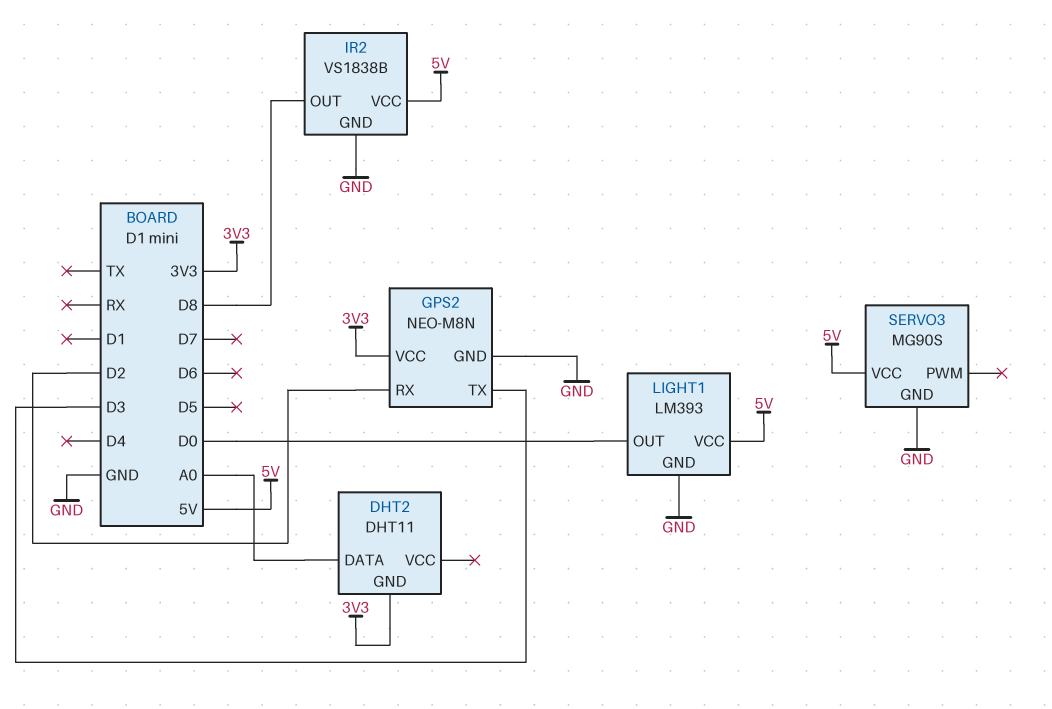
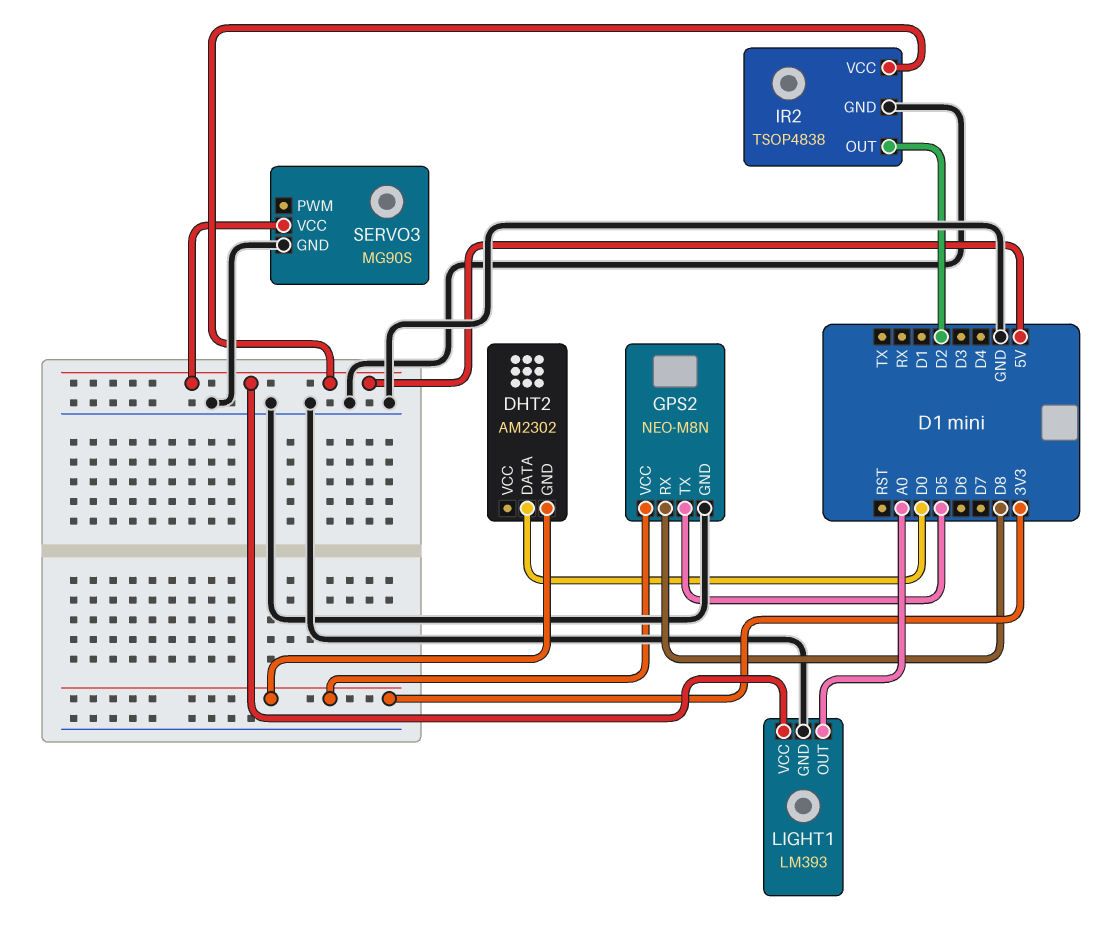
DHT2: DHT11 -> AM2302
DHT2 pin DATA: A0 -> D0
GPS2 pin RX: D2 -> D8
GPS2 pin TX: D3 -> D5
IR2: VS1838B -> TSOP4838
IR2 pin OUT: D8 -> D2
LIGHT1 pin OUT: D0 -> A0

